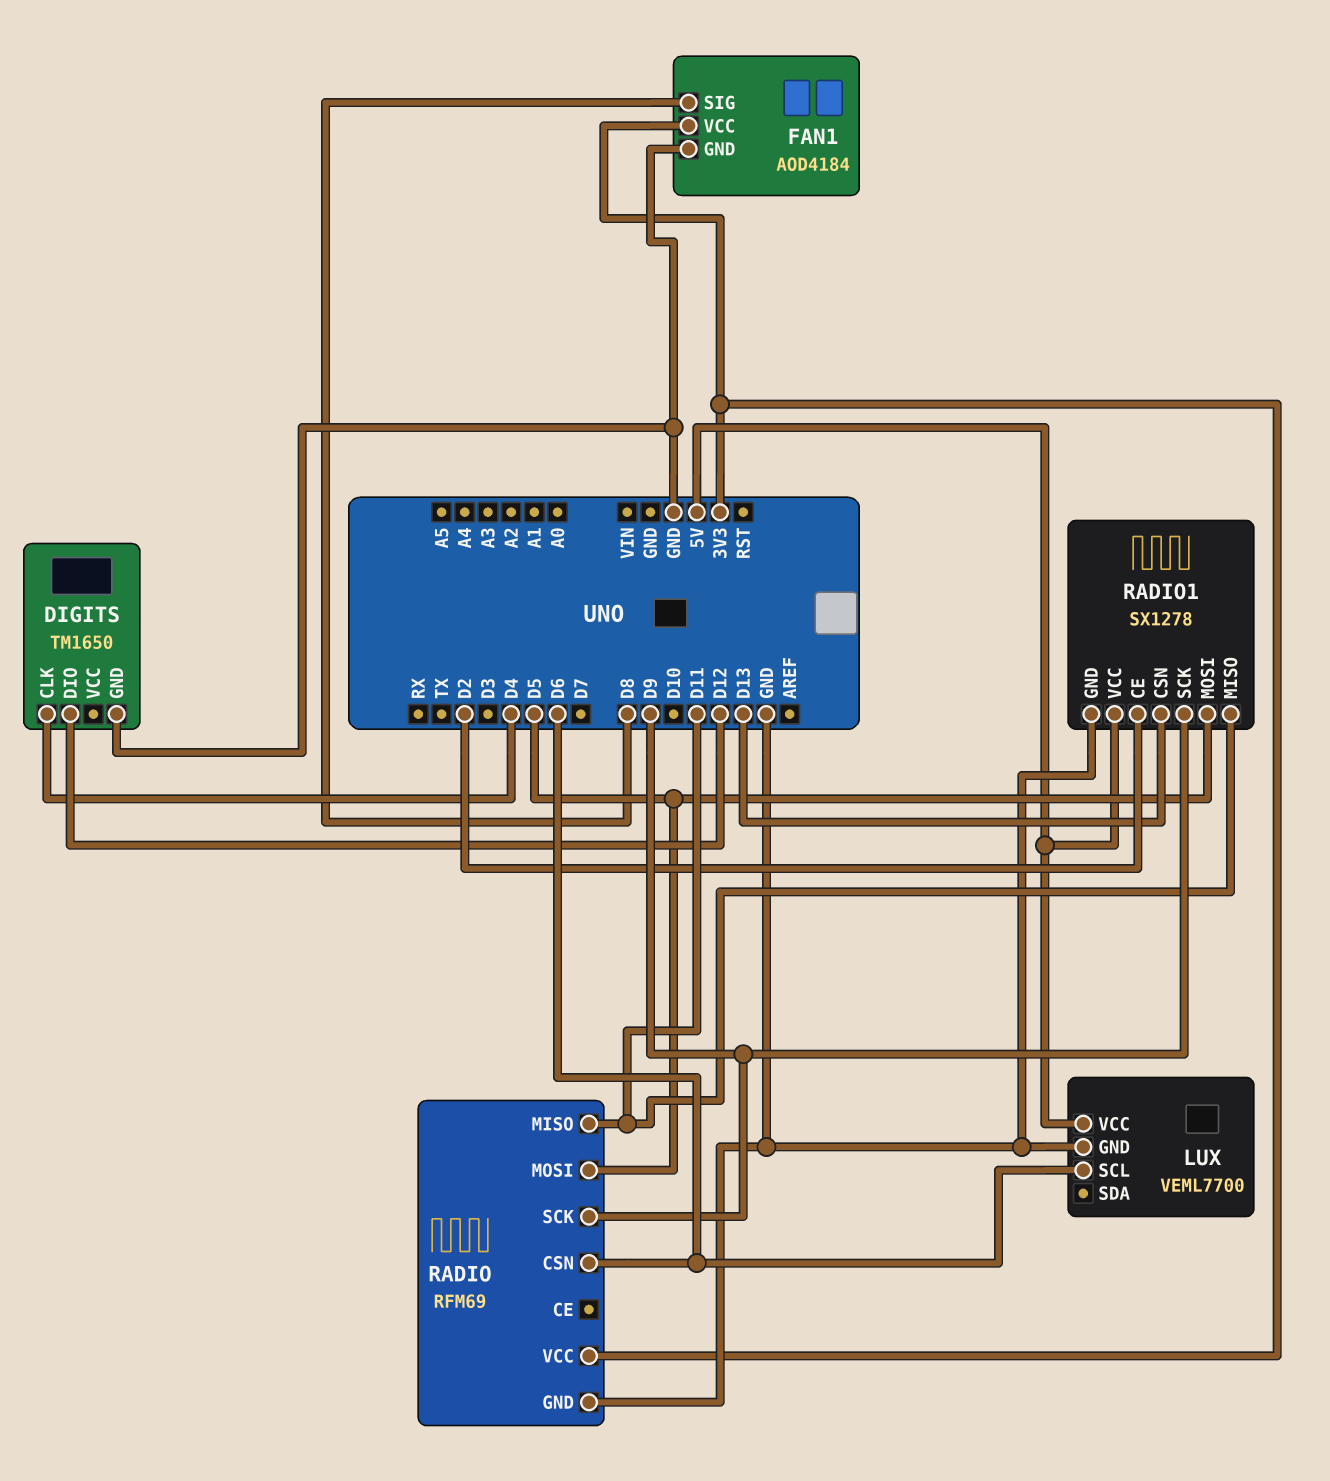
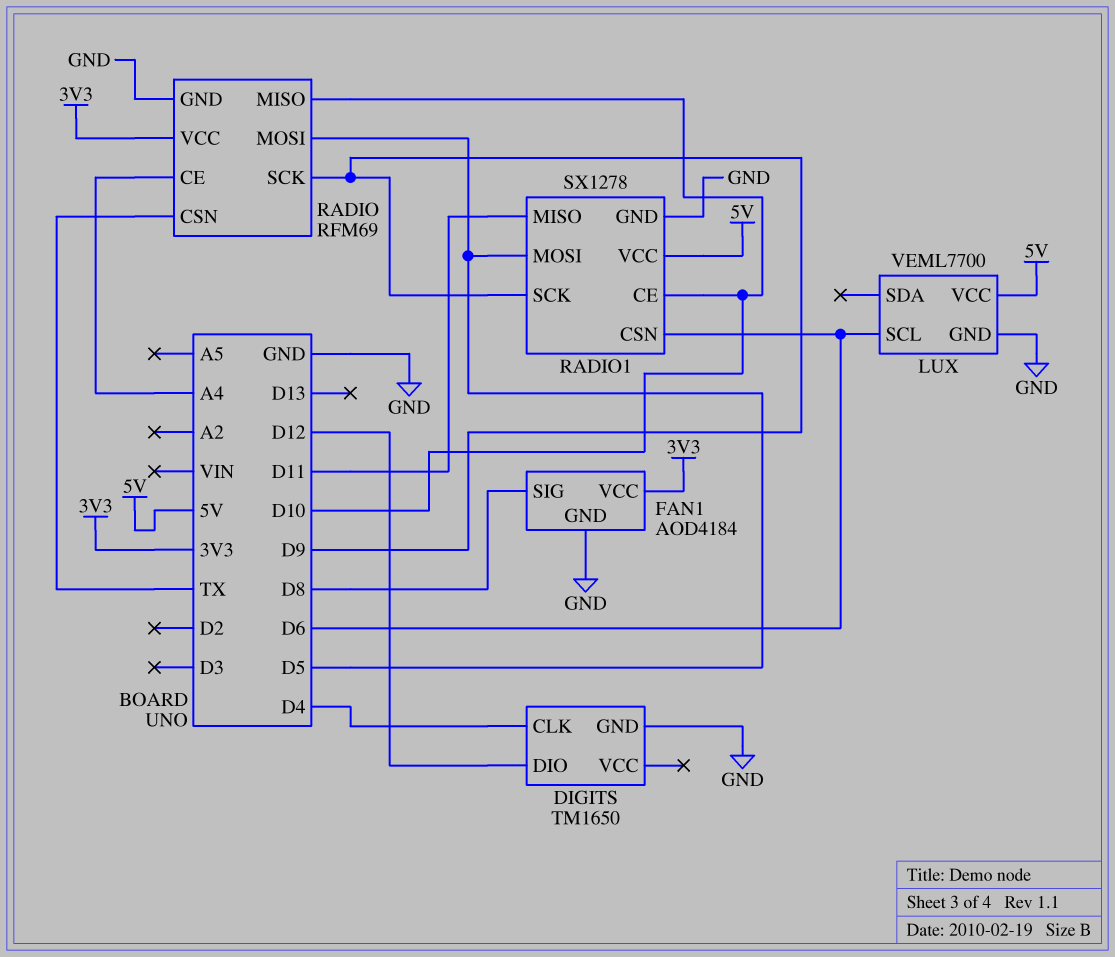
RADIO pin CE: none -> A4
RADIO pin CSN: D6 -> TX
RADIO pin MISO: D11 -> D10
RADIO1 pin CE: D2 -> D10
RADIO1 pin CSN: D13 -> D6

